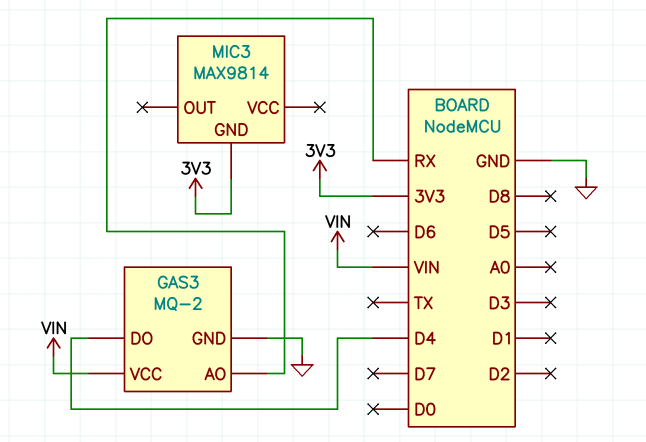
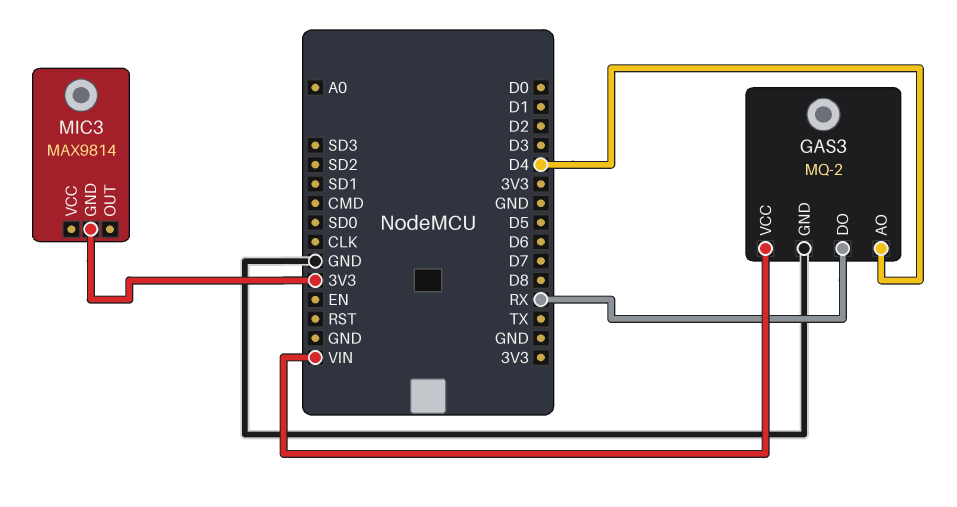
GAS3 pin AO: RX -> D4
GAS3 pin DO: D4 -> RX

